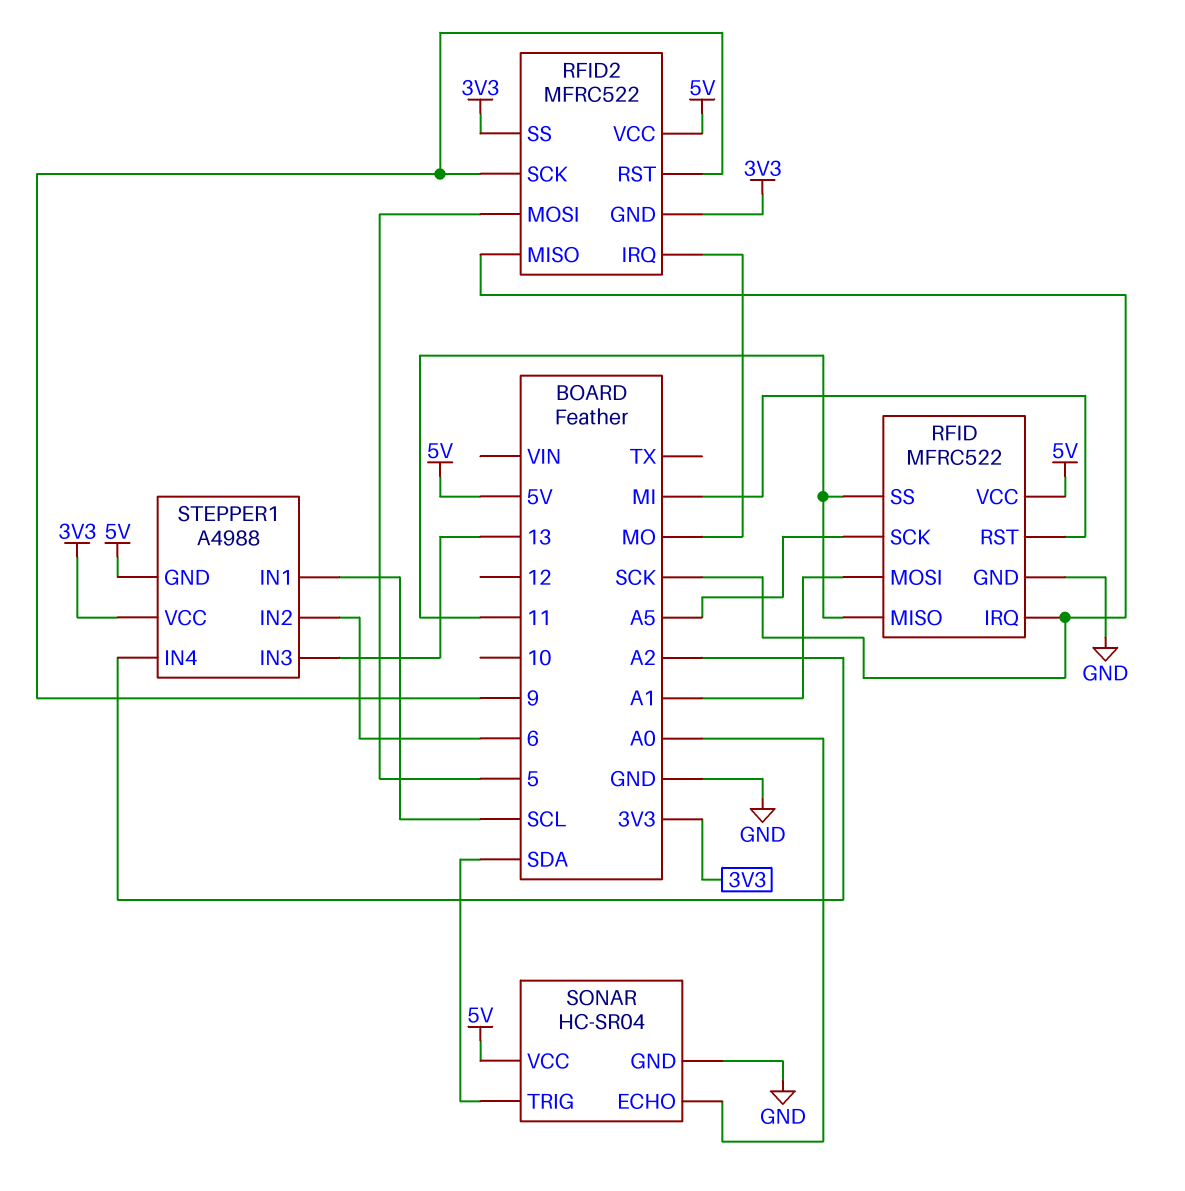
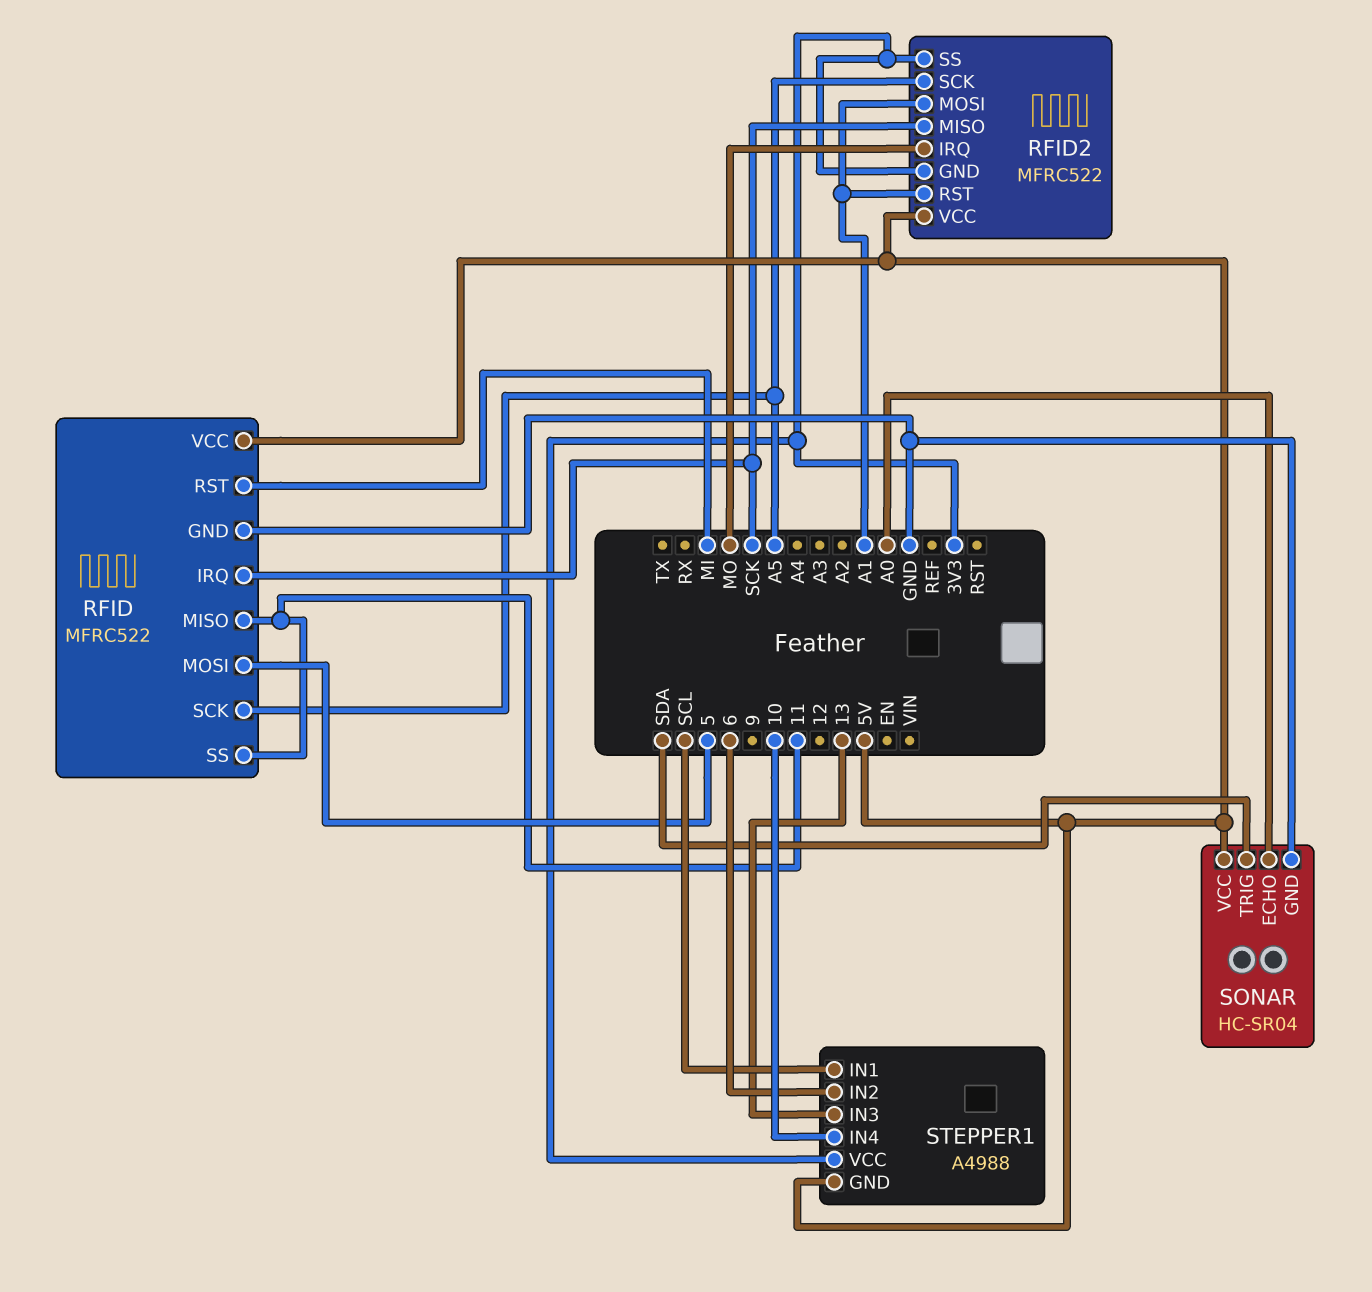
RFID pin MOSI: A1 -> 5
RFID2 pin MOSI: 5 -> A1
RFID2 pin RST: 9 -> A1
RFID2 pin SCK: 9 -> A5
STEPPER1 pin IN4: A2 -> 10

